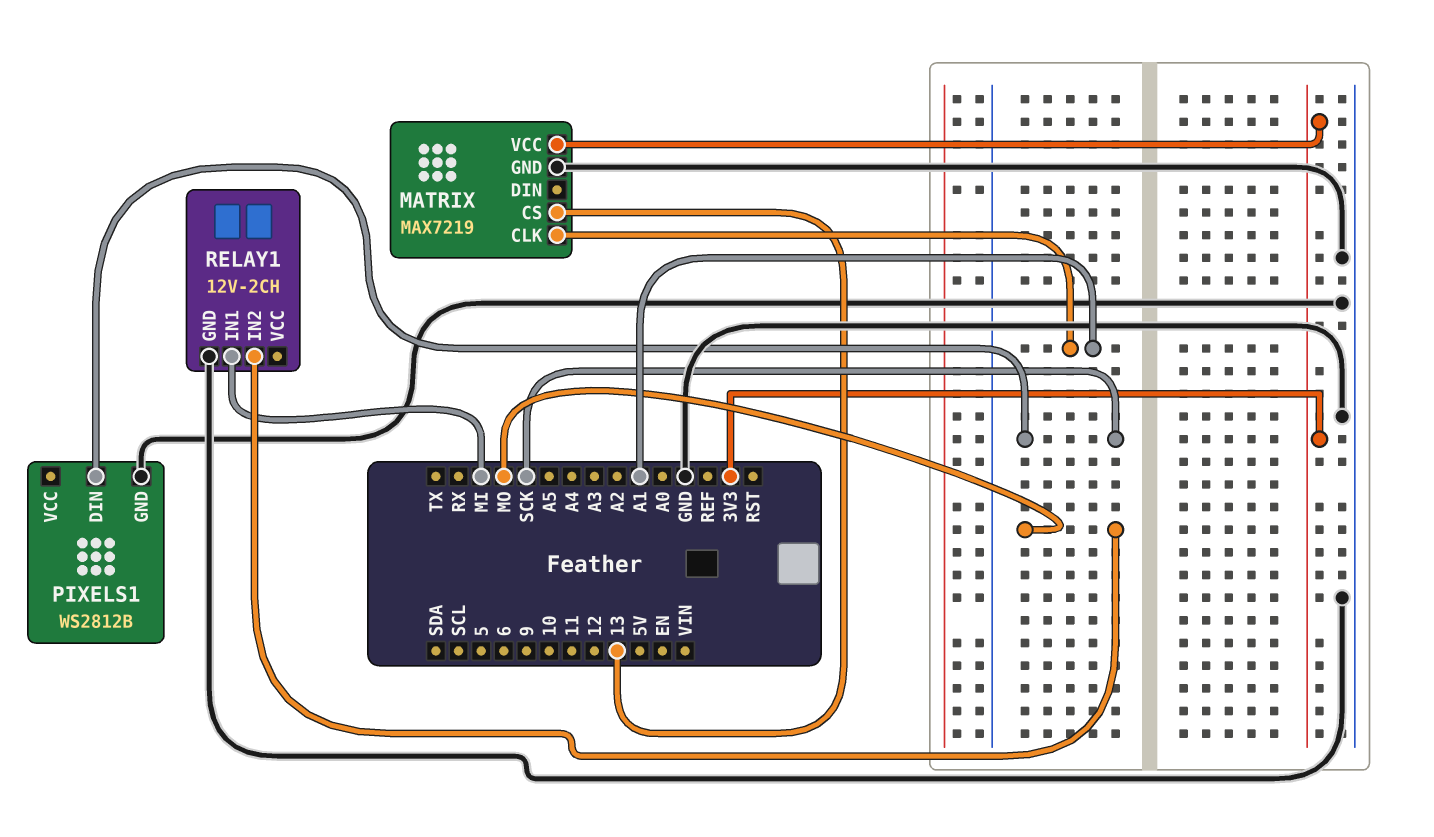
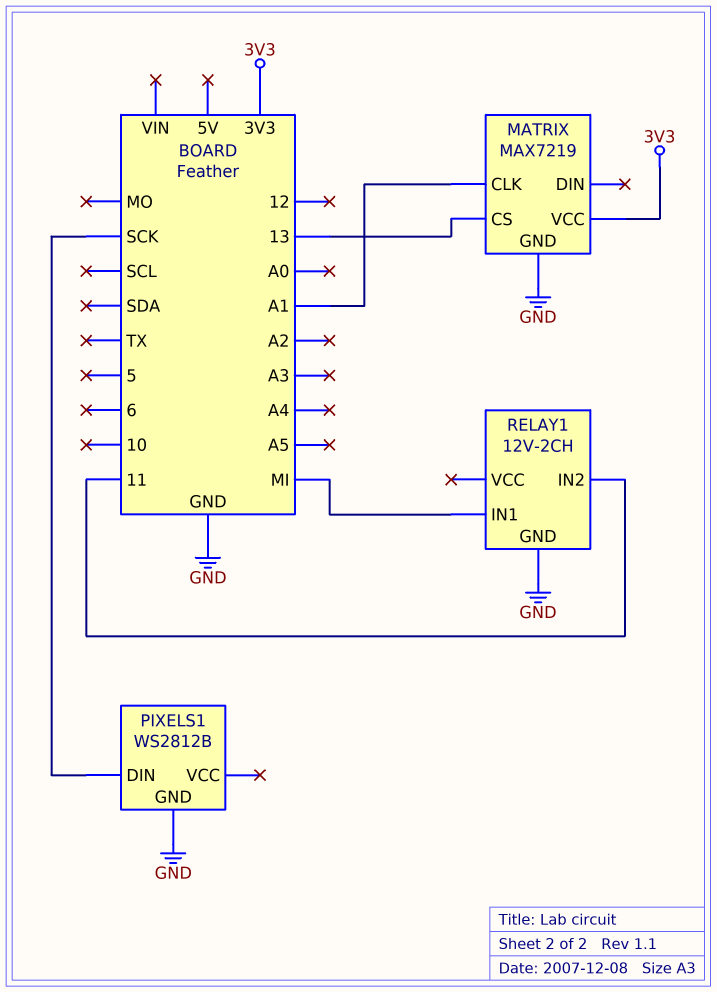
RELAY1 pin IN2: MO -> 11

